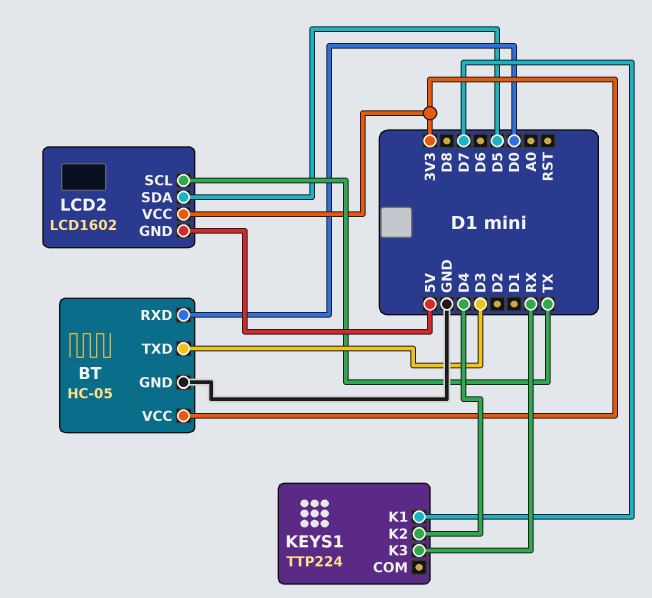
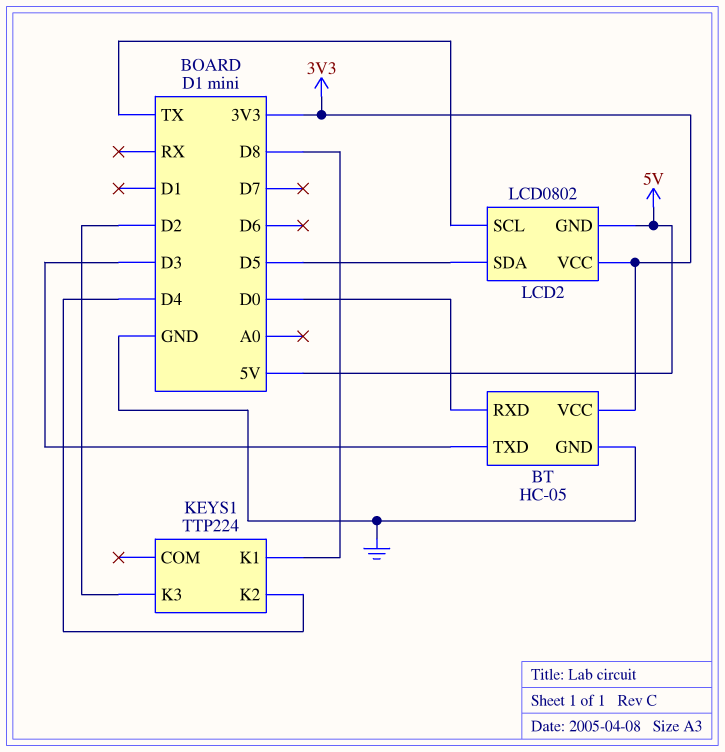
KEYS1 pin K1: D7 -> D8
KEYS1 pin K3: RX -> D2
LCD2: LCD1602 -> LCD0802

